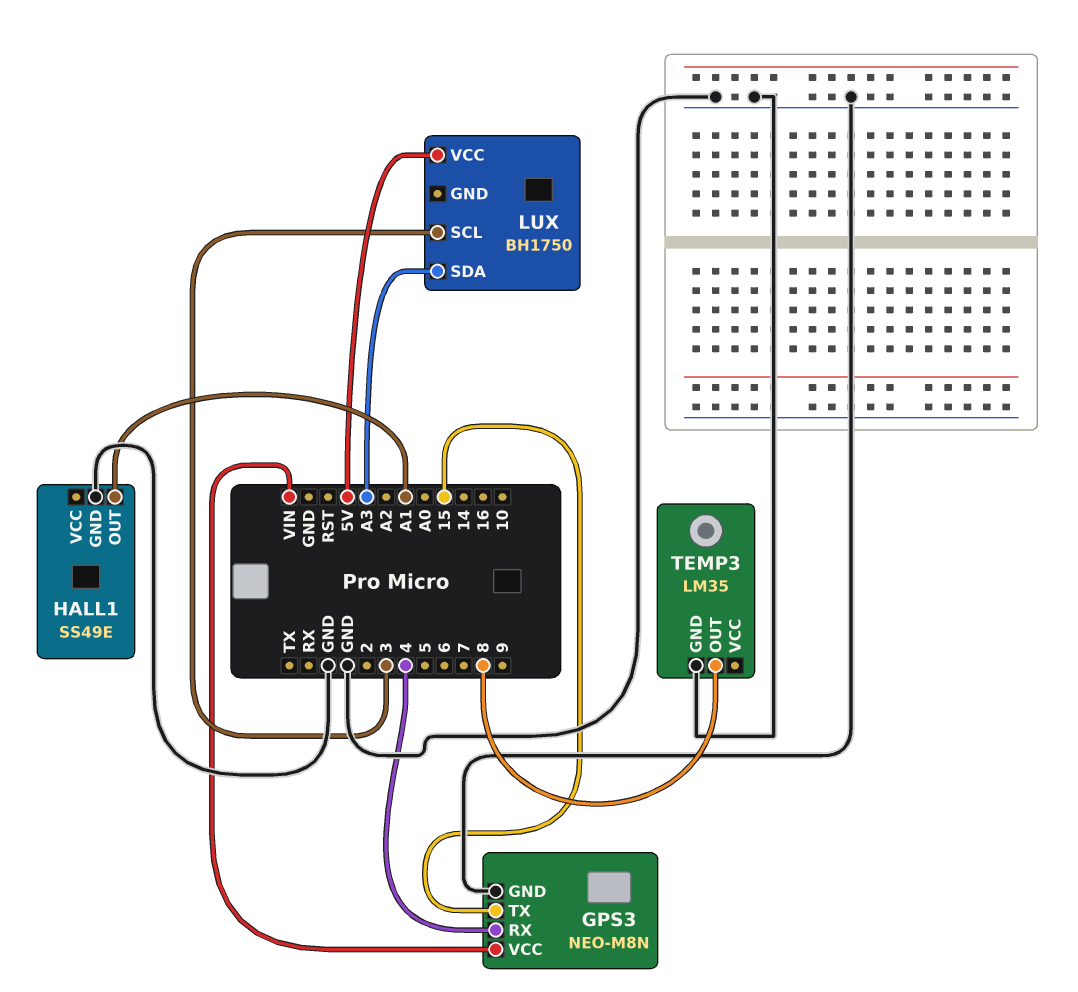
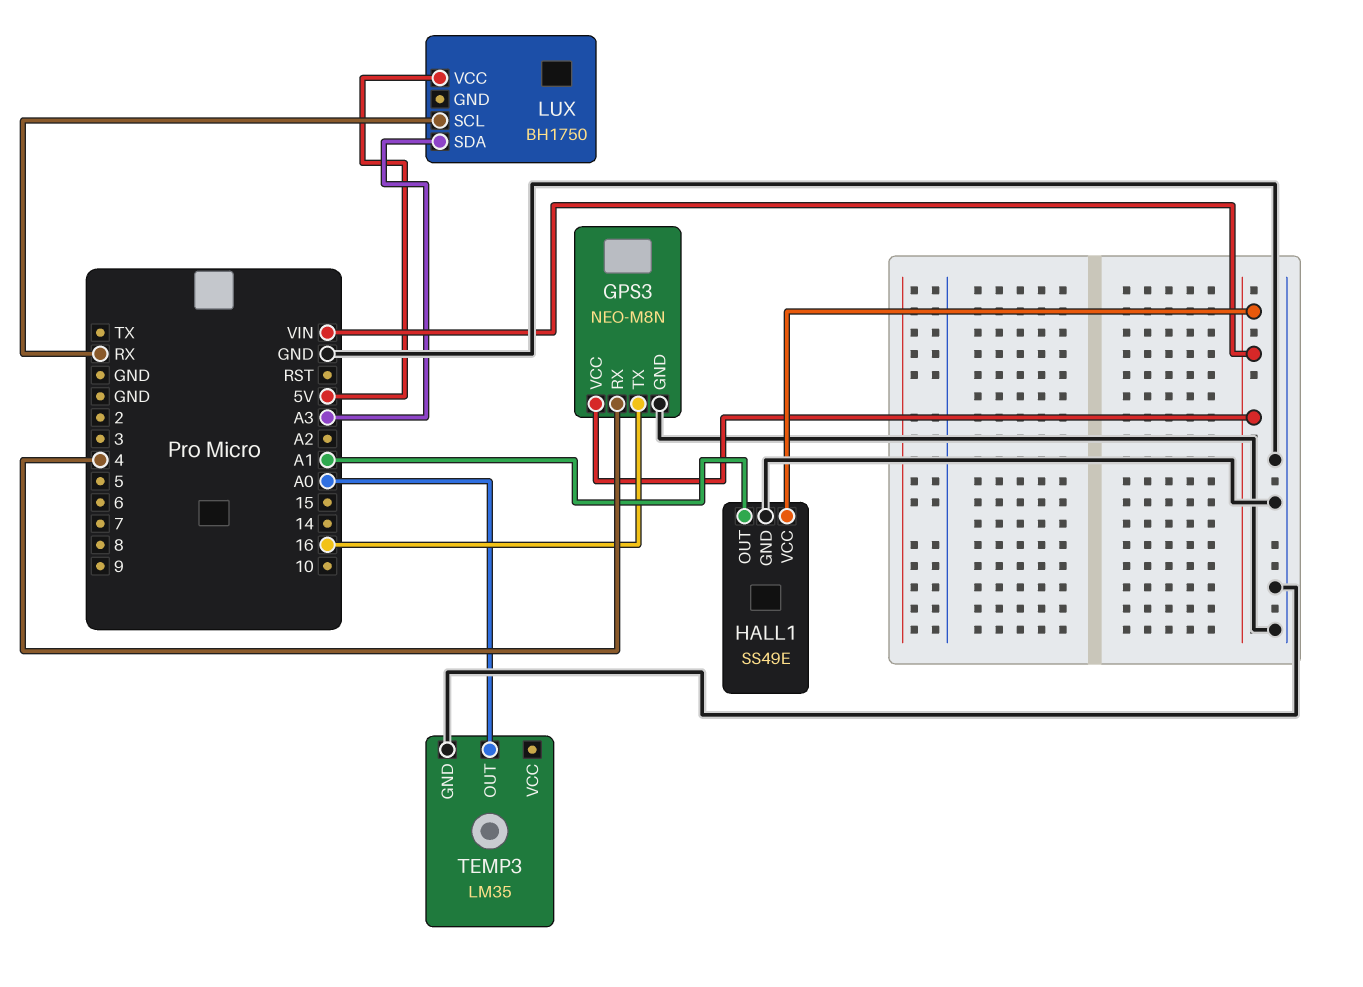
GPS3 pin TX: 15 -> 16
HALL1 pin VCC: none -> VIN
LUX pin SCL: 3 -> RX
TEMP3 pin OUT: 8 -> A0

